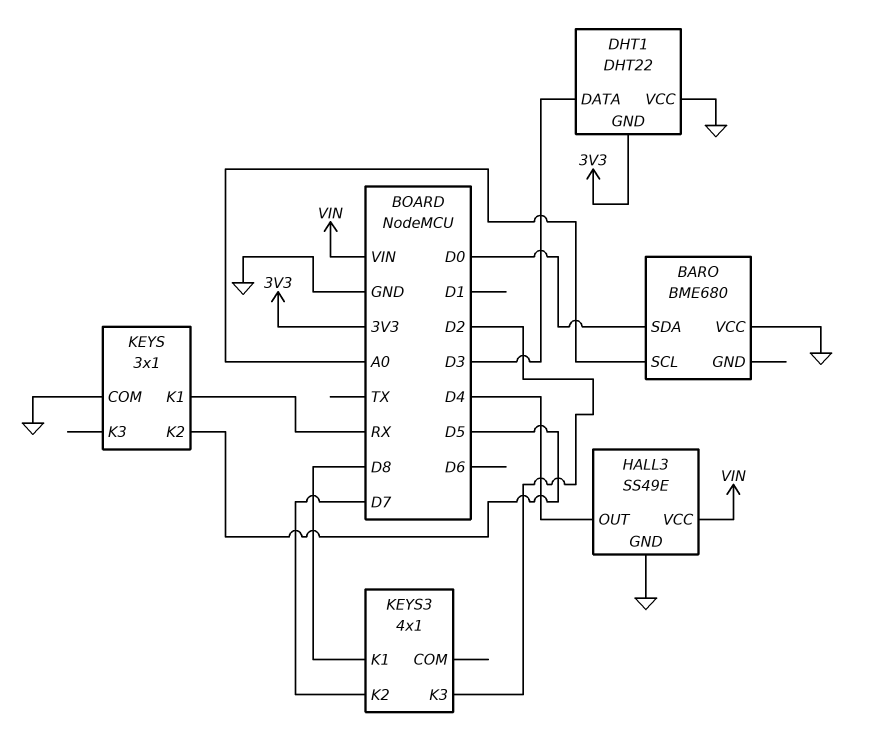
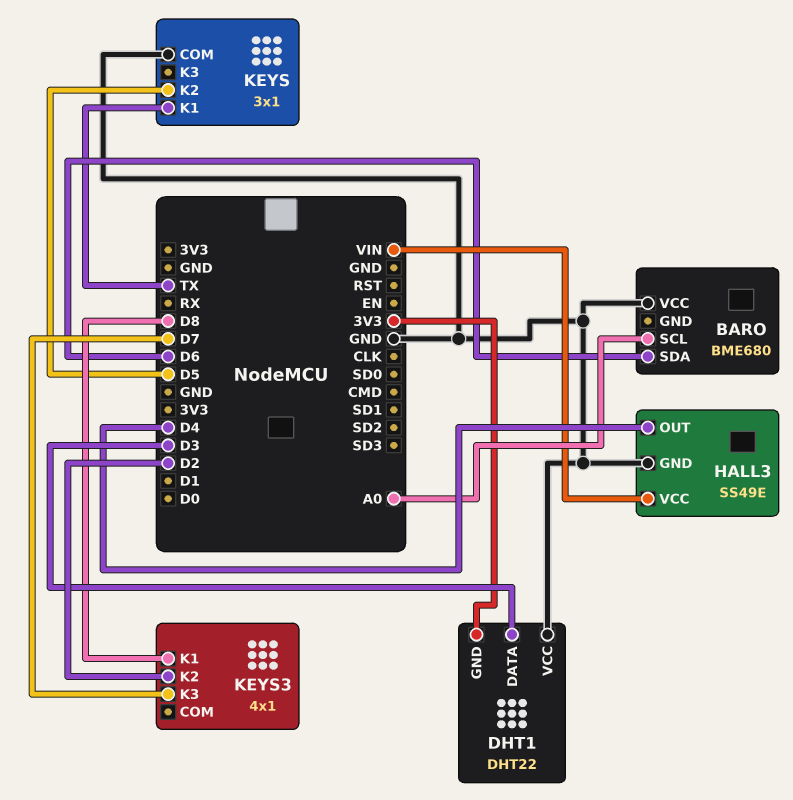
BARO pin SDA: D0 -> D6
KEYS pin K1: RX -> TX
KEYS3 pin K2: D7 -> D2
KEYS3 pin K3: D2 -> D7

